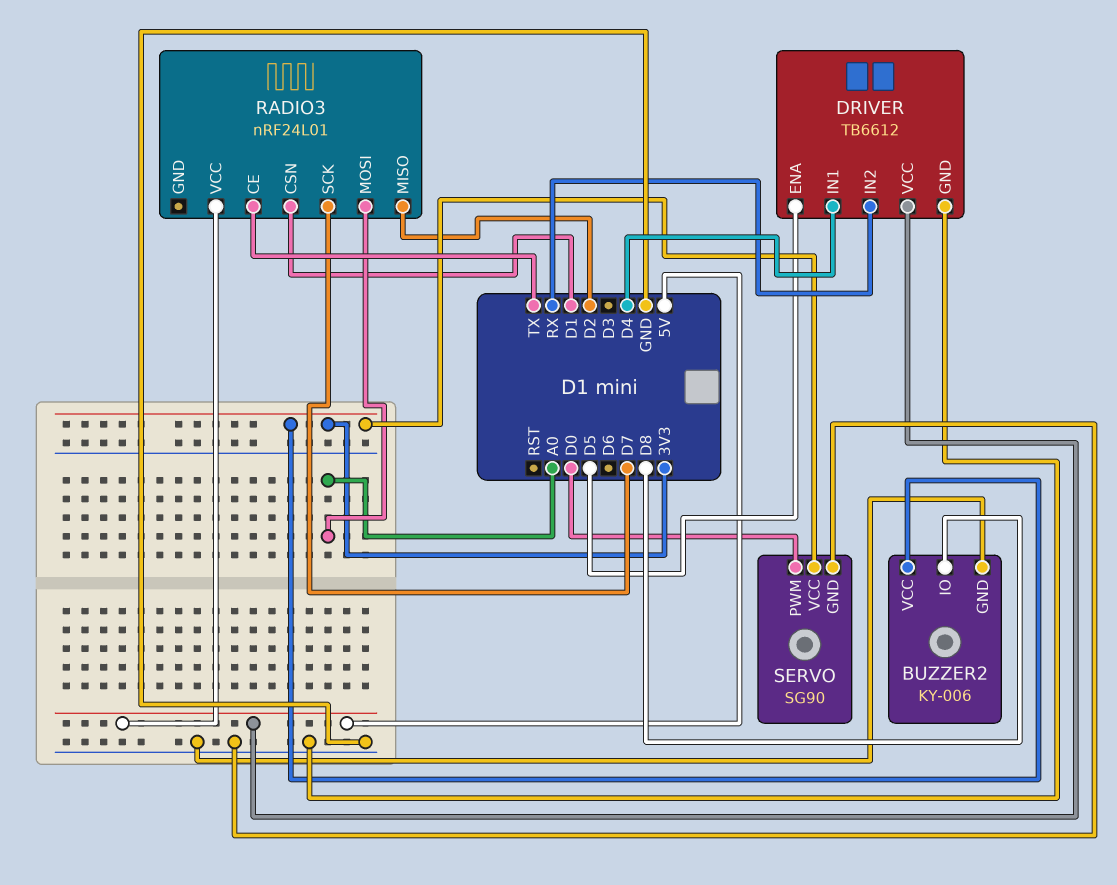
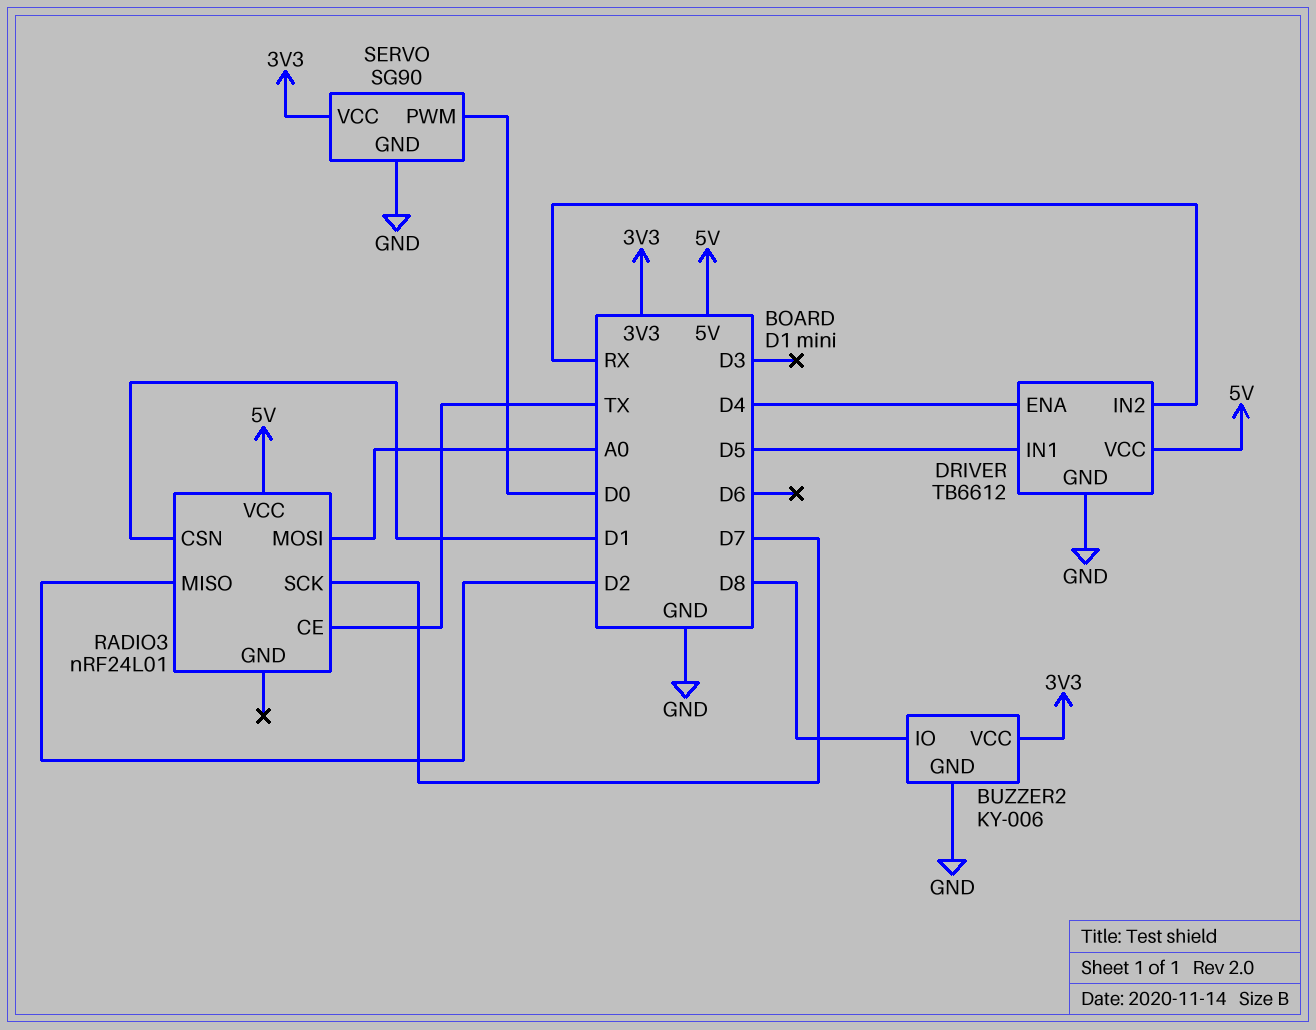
DRIVER pin ENA: D5 -> D4
DRIVER pin IN1: D4 -> D5

